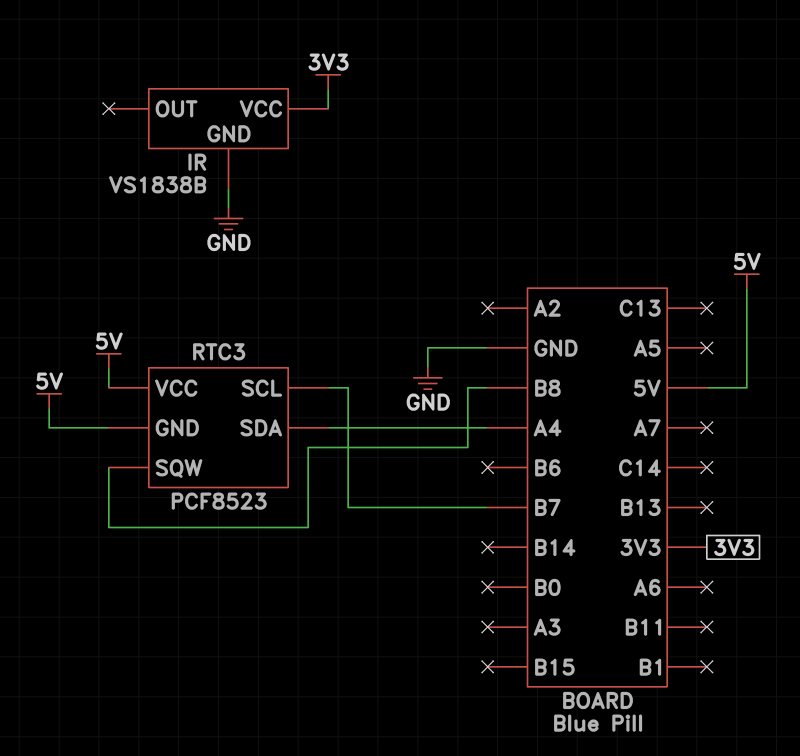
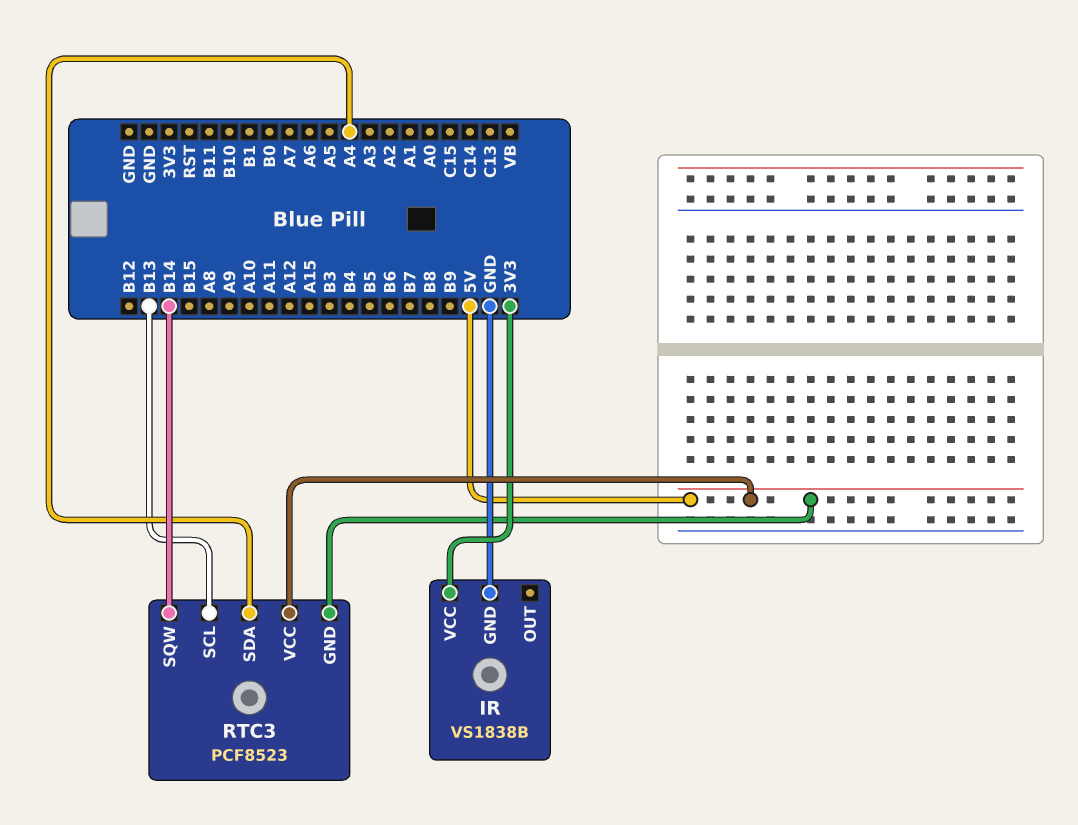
RTC3 pin SCL: B7 -> B13
RTC3 pin SQW: B8 -> B14

